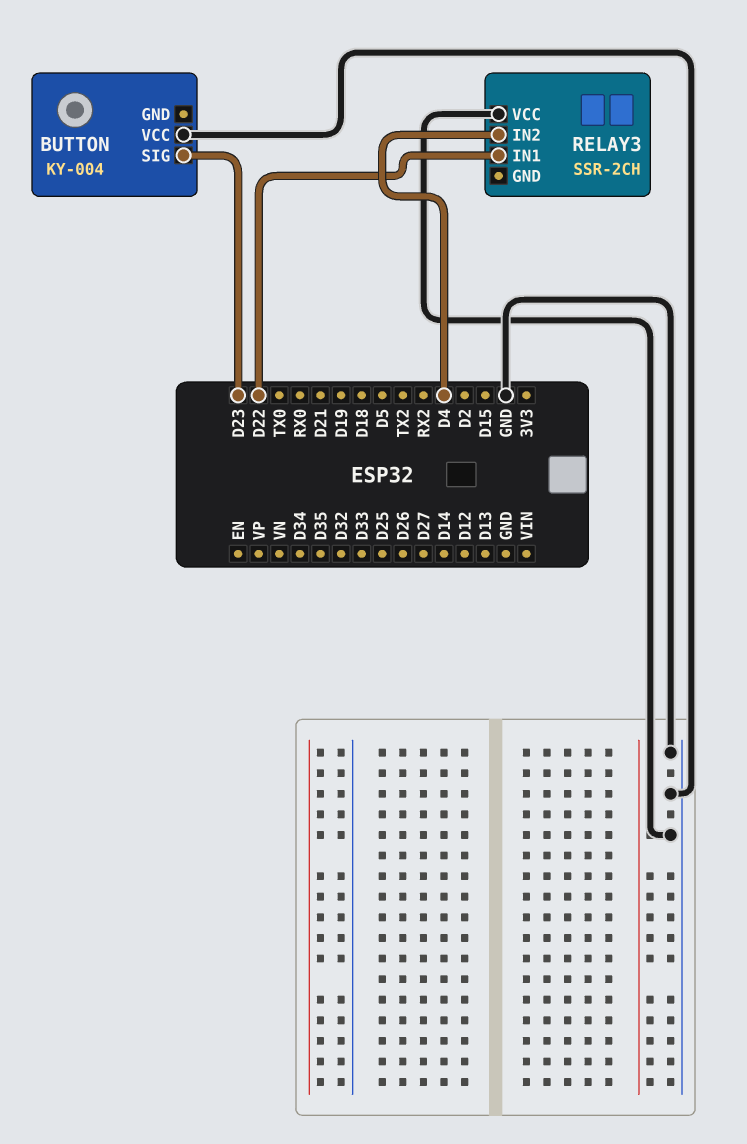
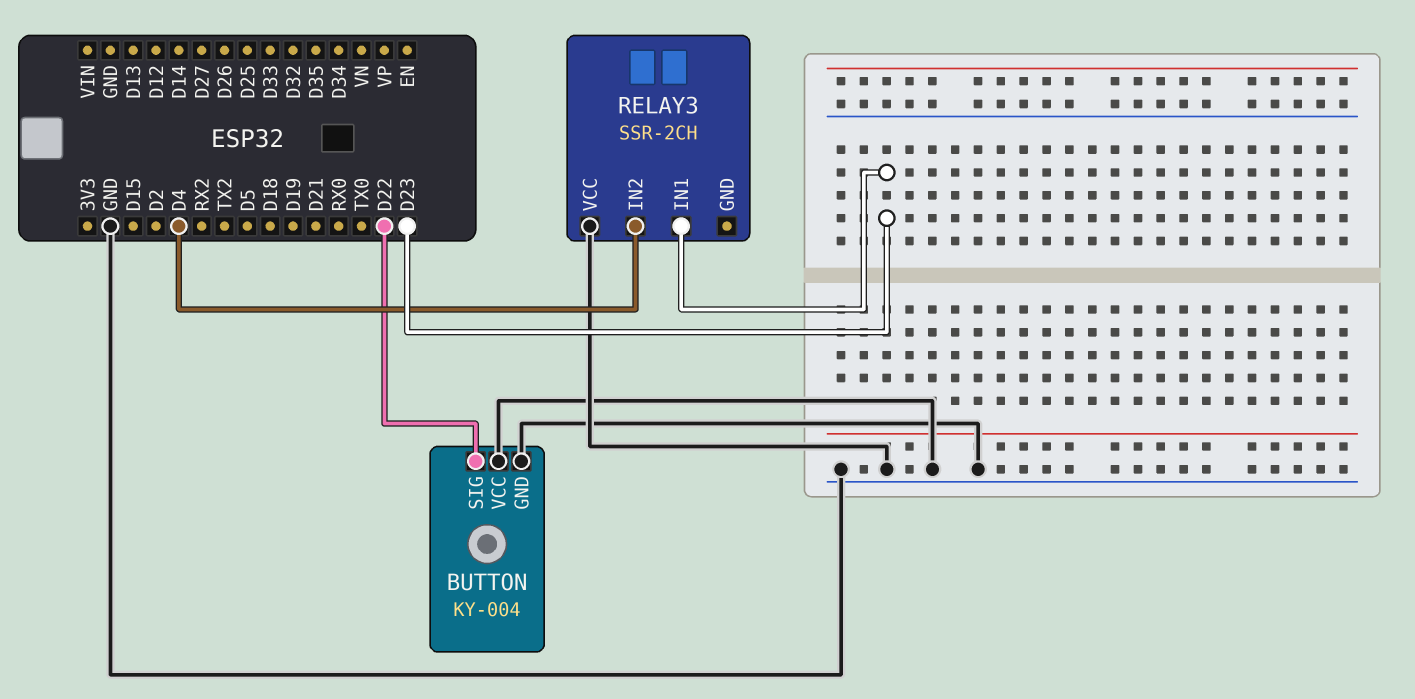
BUTTON pin GND: none -> GND
BUTTON pin SIG: D23 -> D22
RELAY3 pin IN1: D22 -> D23

